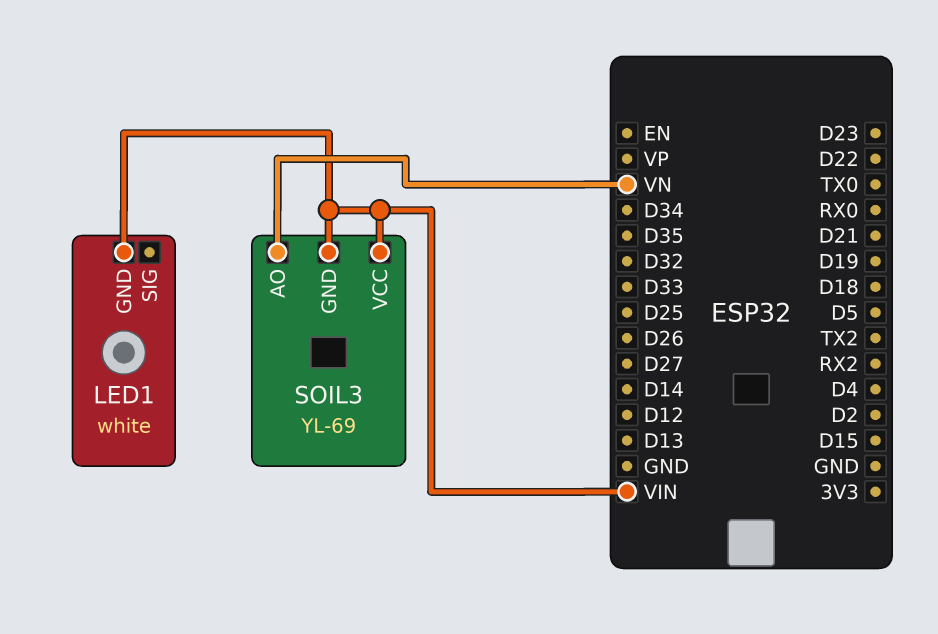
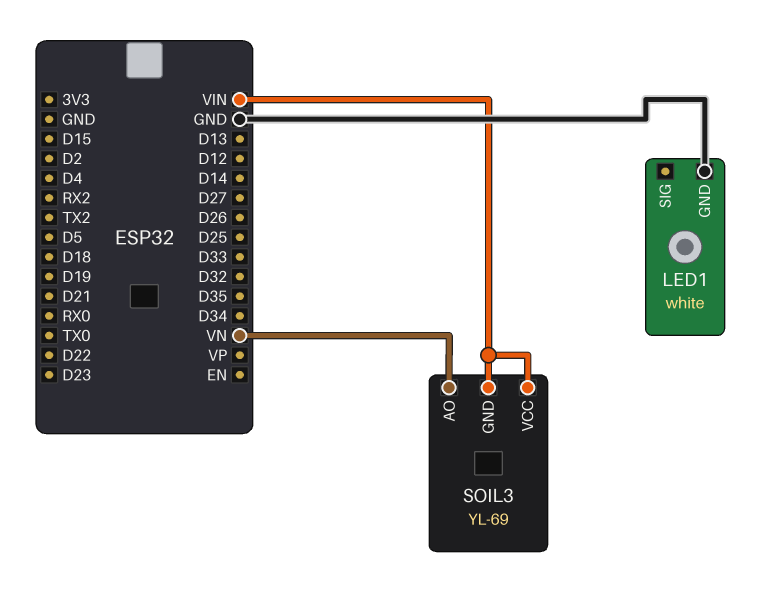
LED1 pin GND: VIN -> GND

